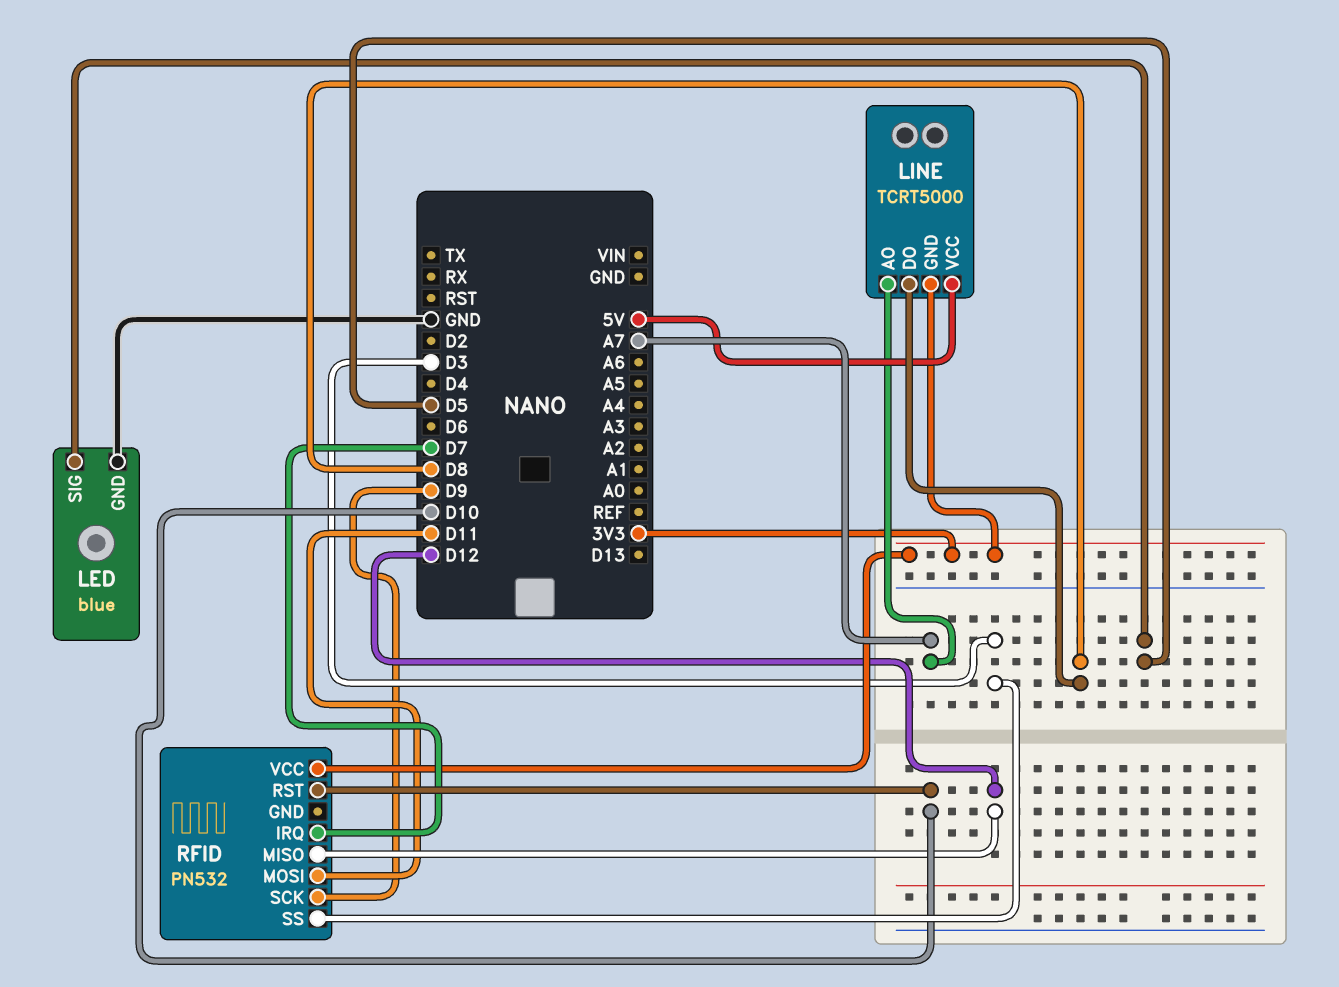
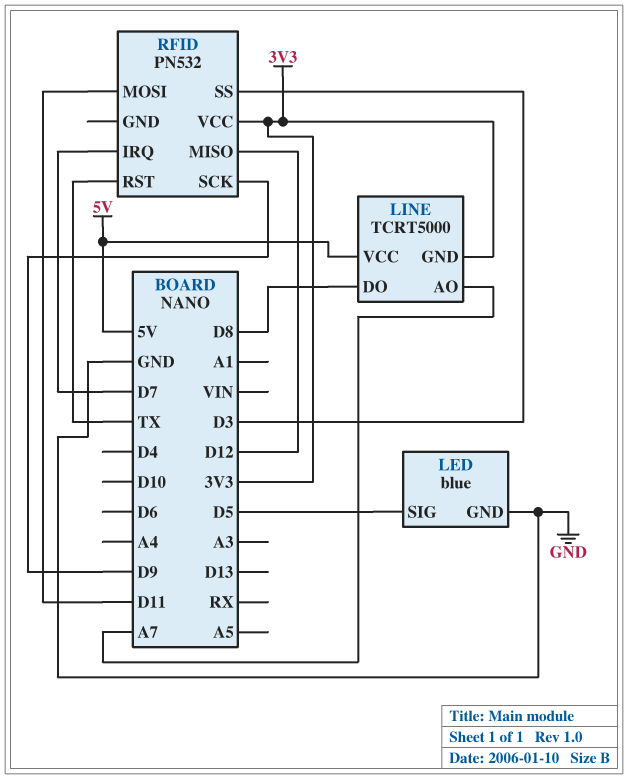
RFID pin RST: D10 -> TX

